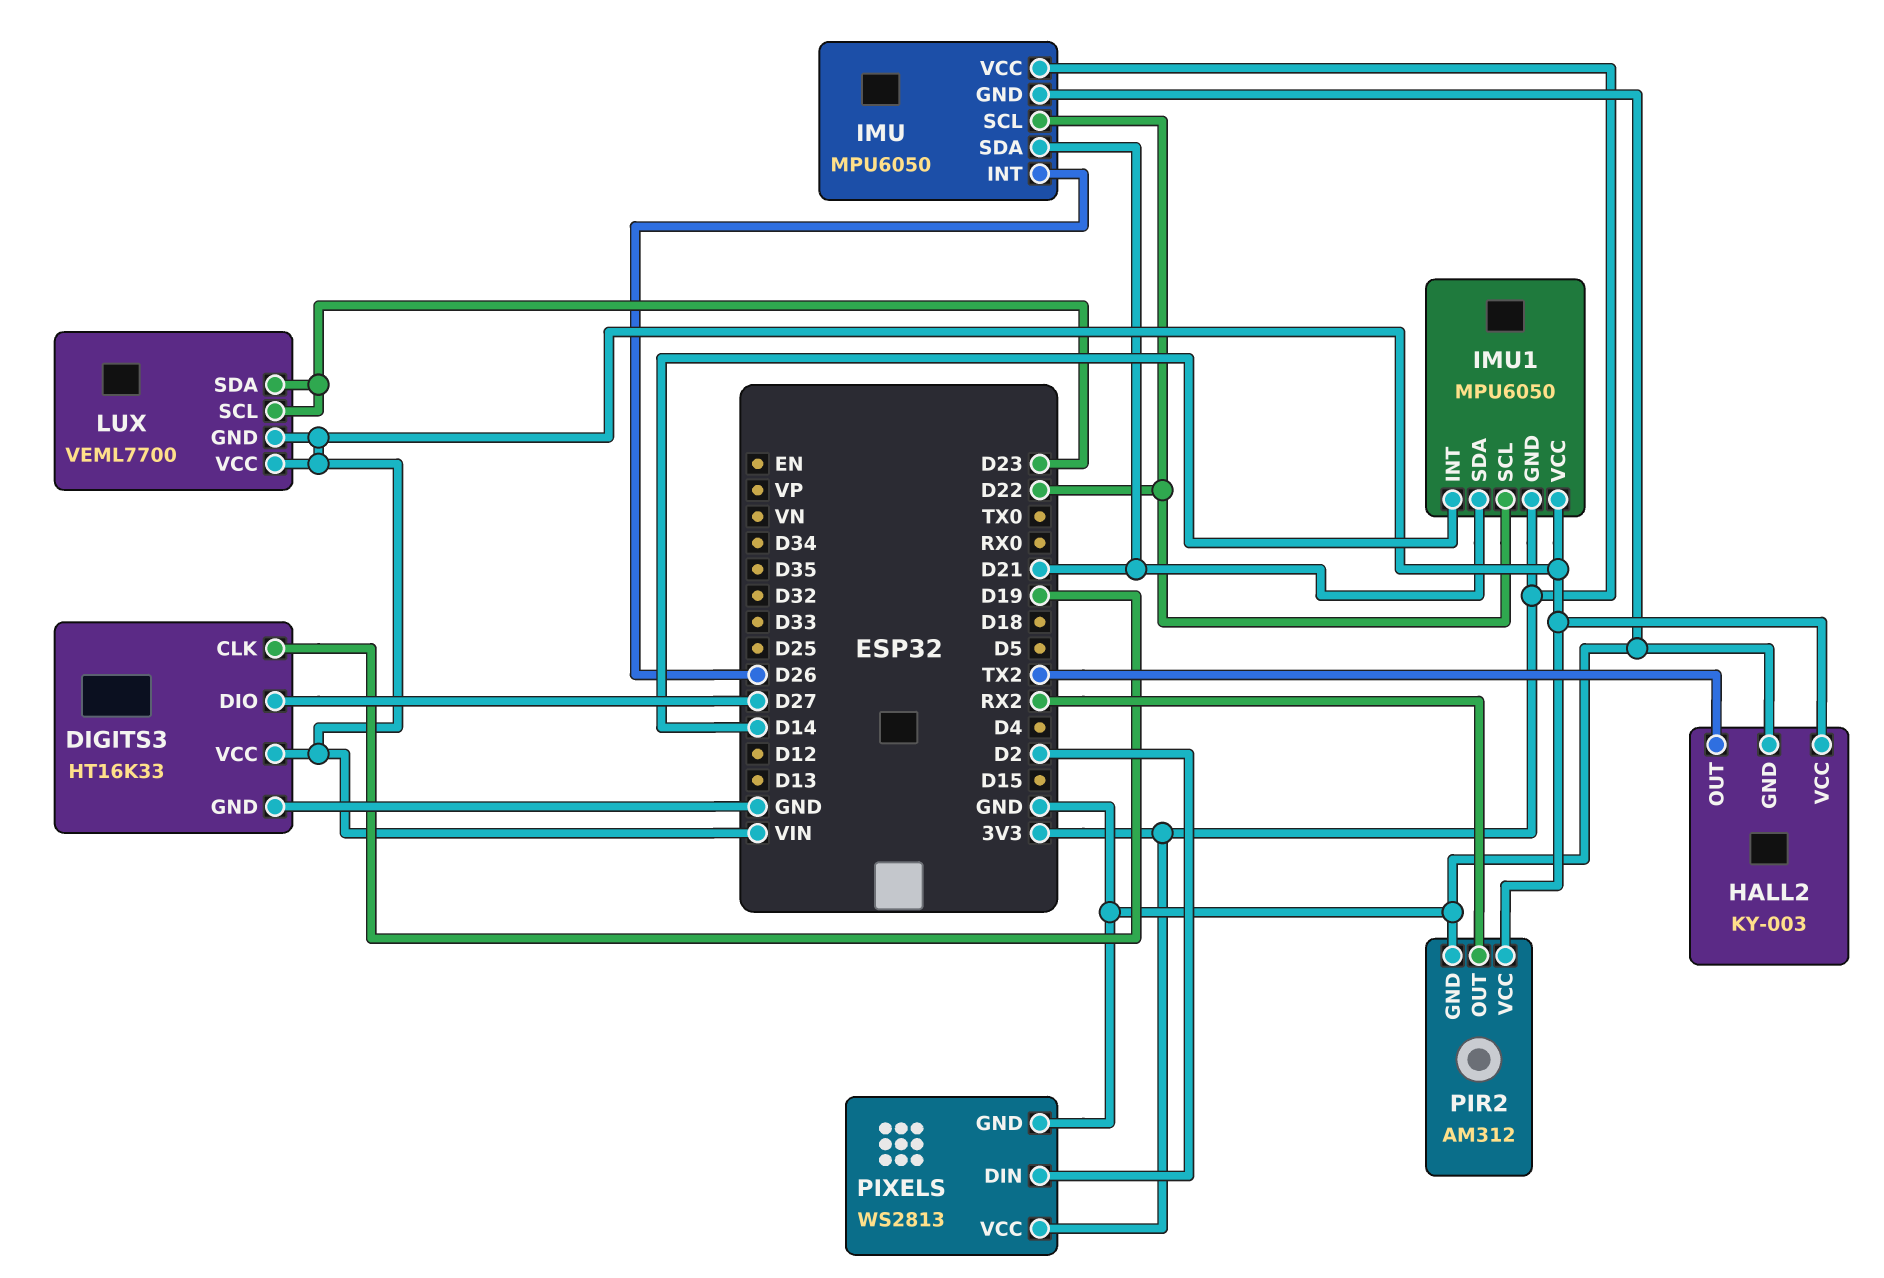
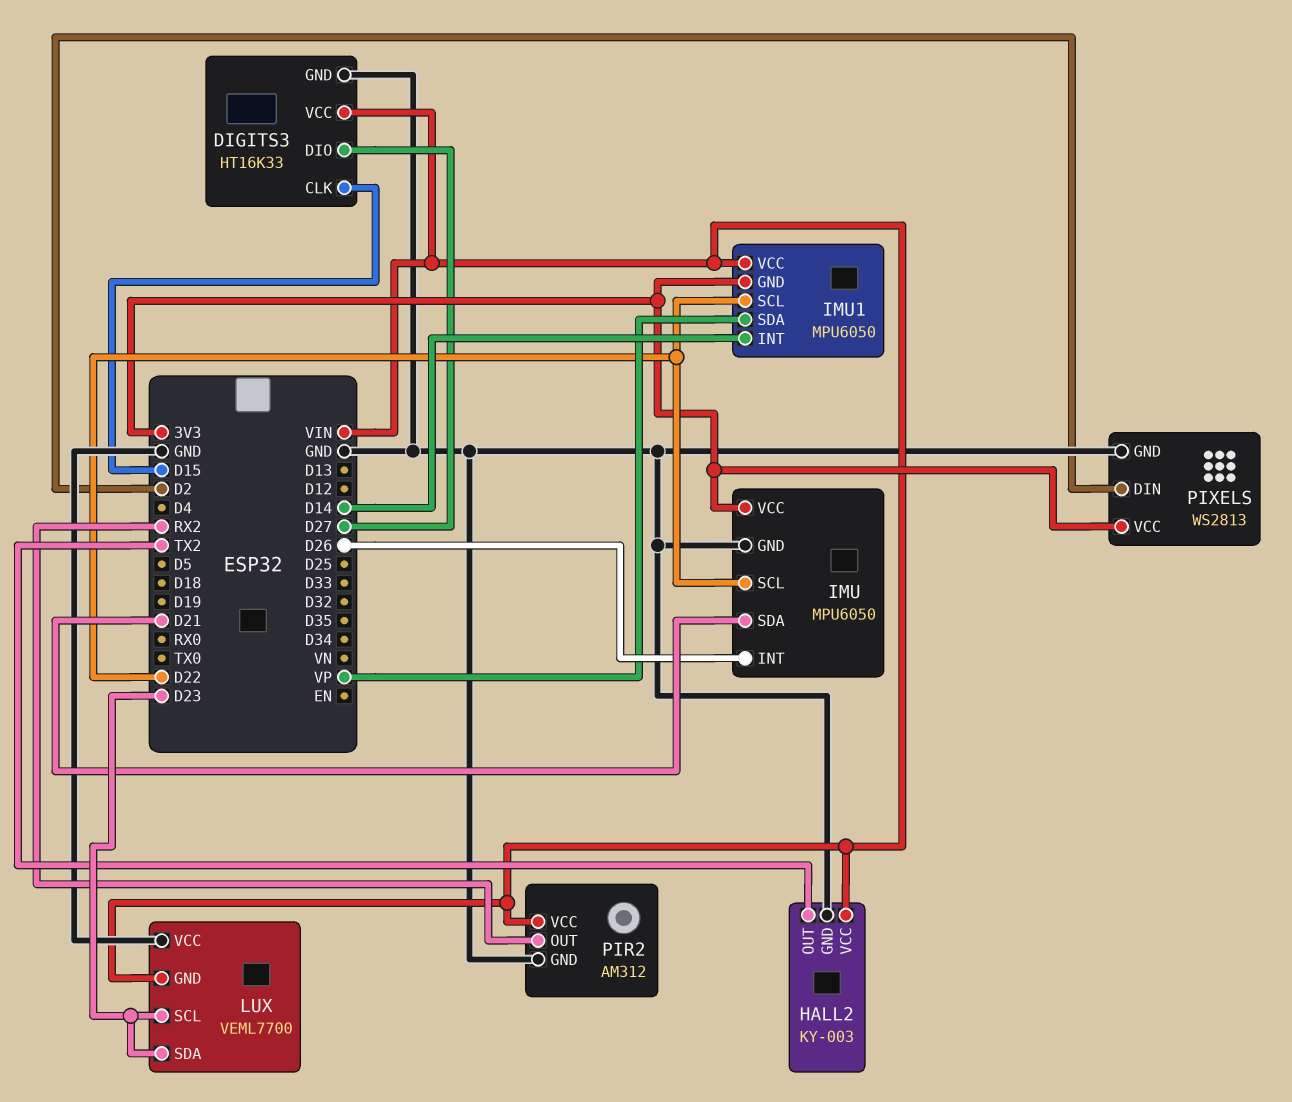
DIGITS3 pin CLK: D19 -> D15
IMU1 pin SDA: D21 -> VP
LUX pin VCC: VIN -> GND

